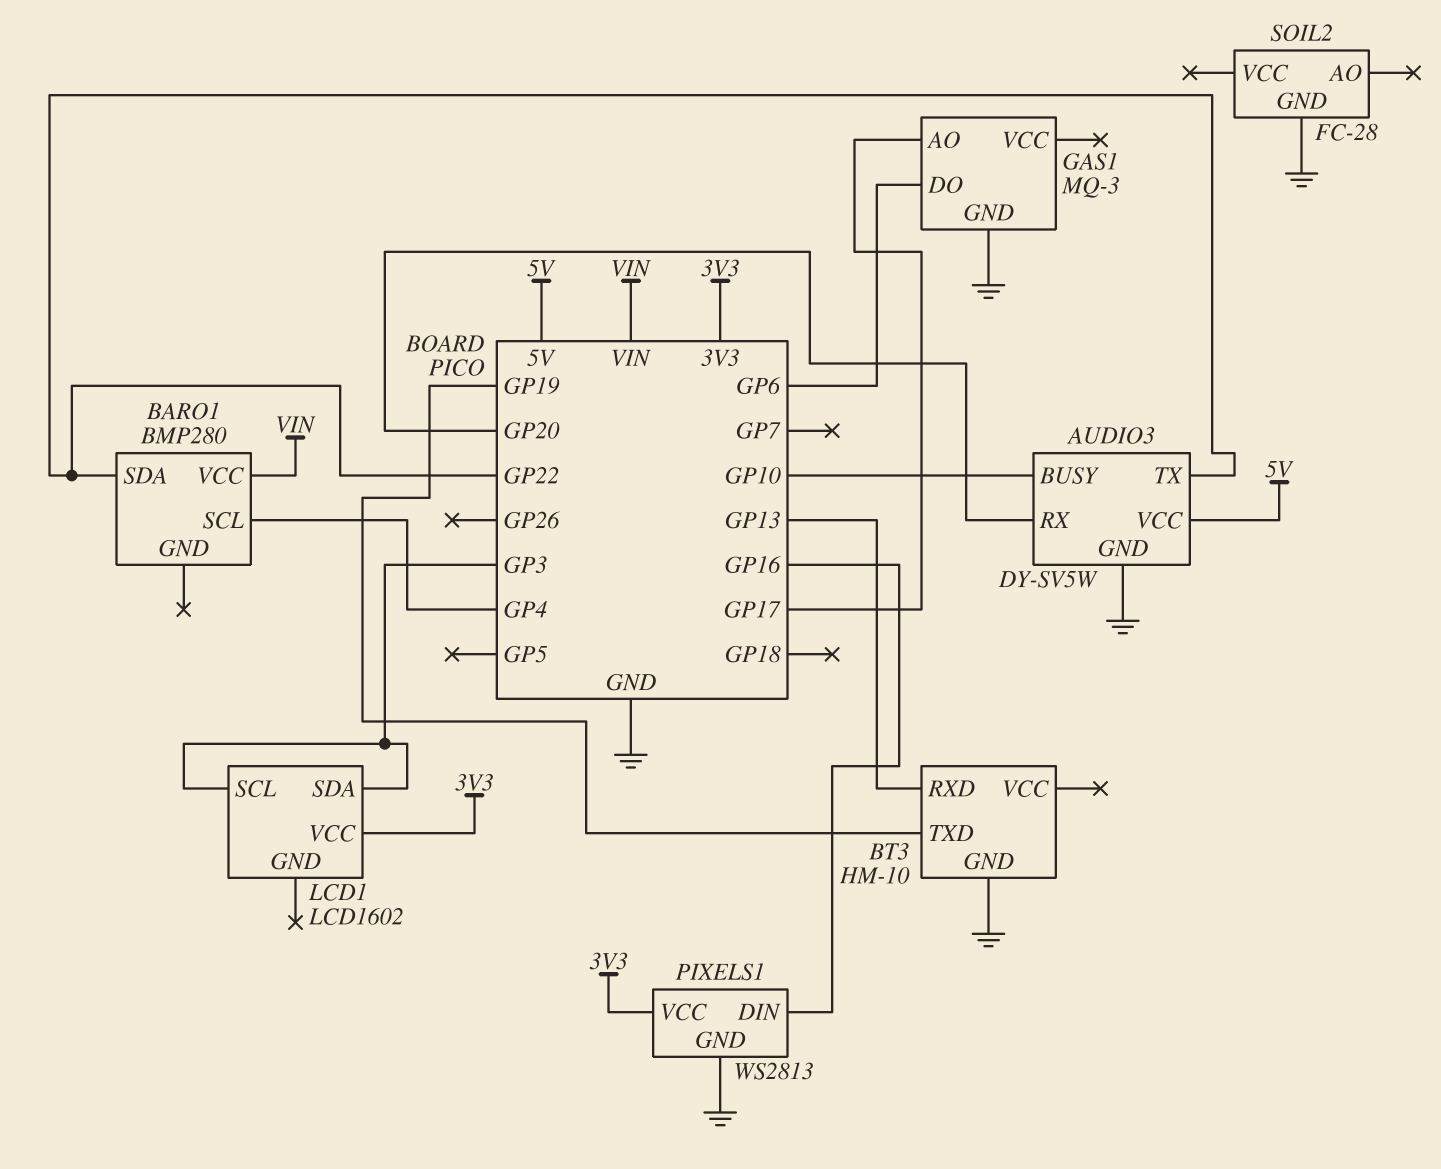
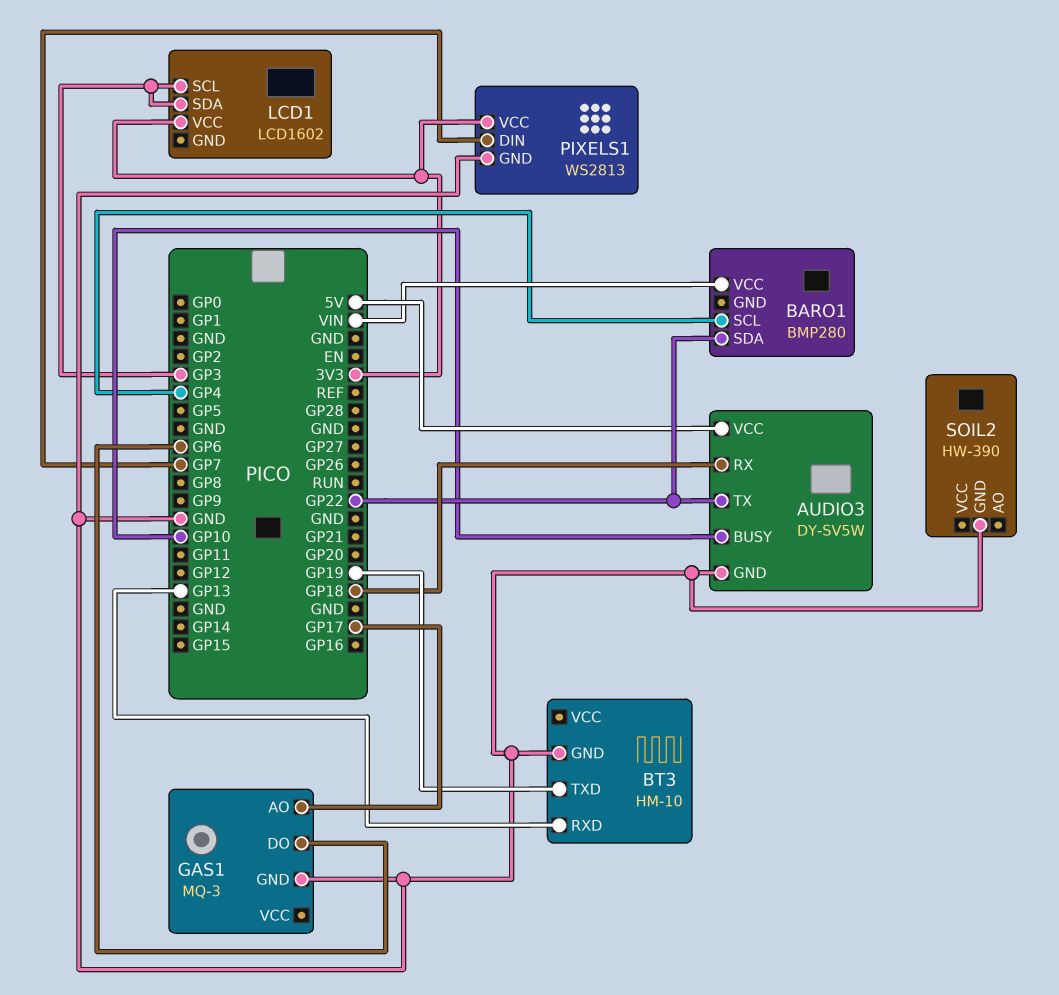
AUDIO3 pin RX: GP20 -> GP18
PIXELS1 pin DIN: GP16 -> GP7
SOIL2: FC-28 -> HW-390

